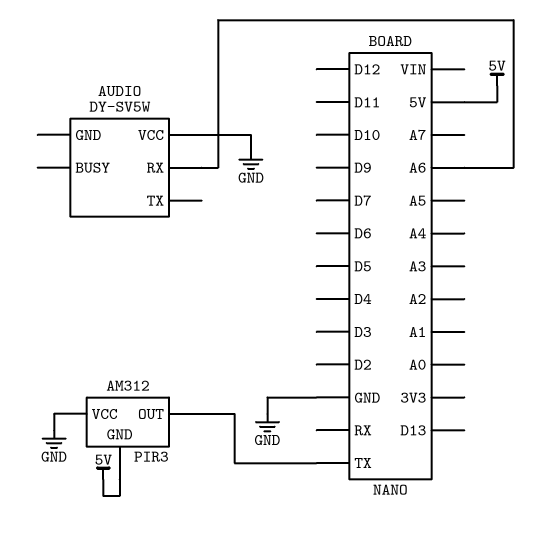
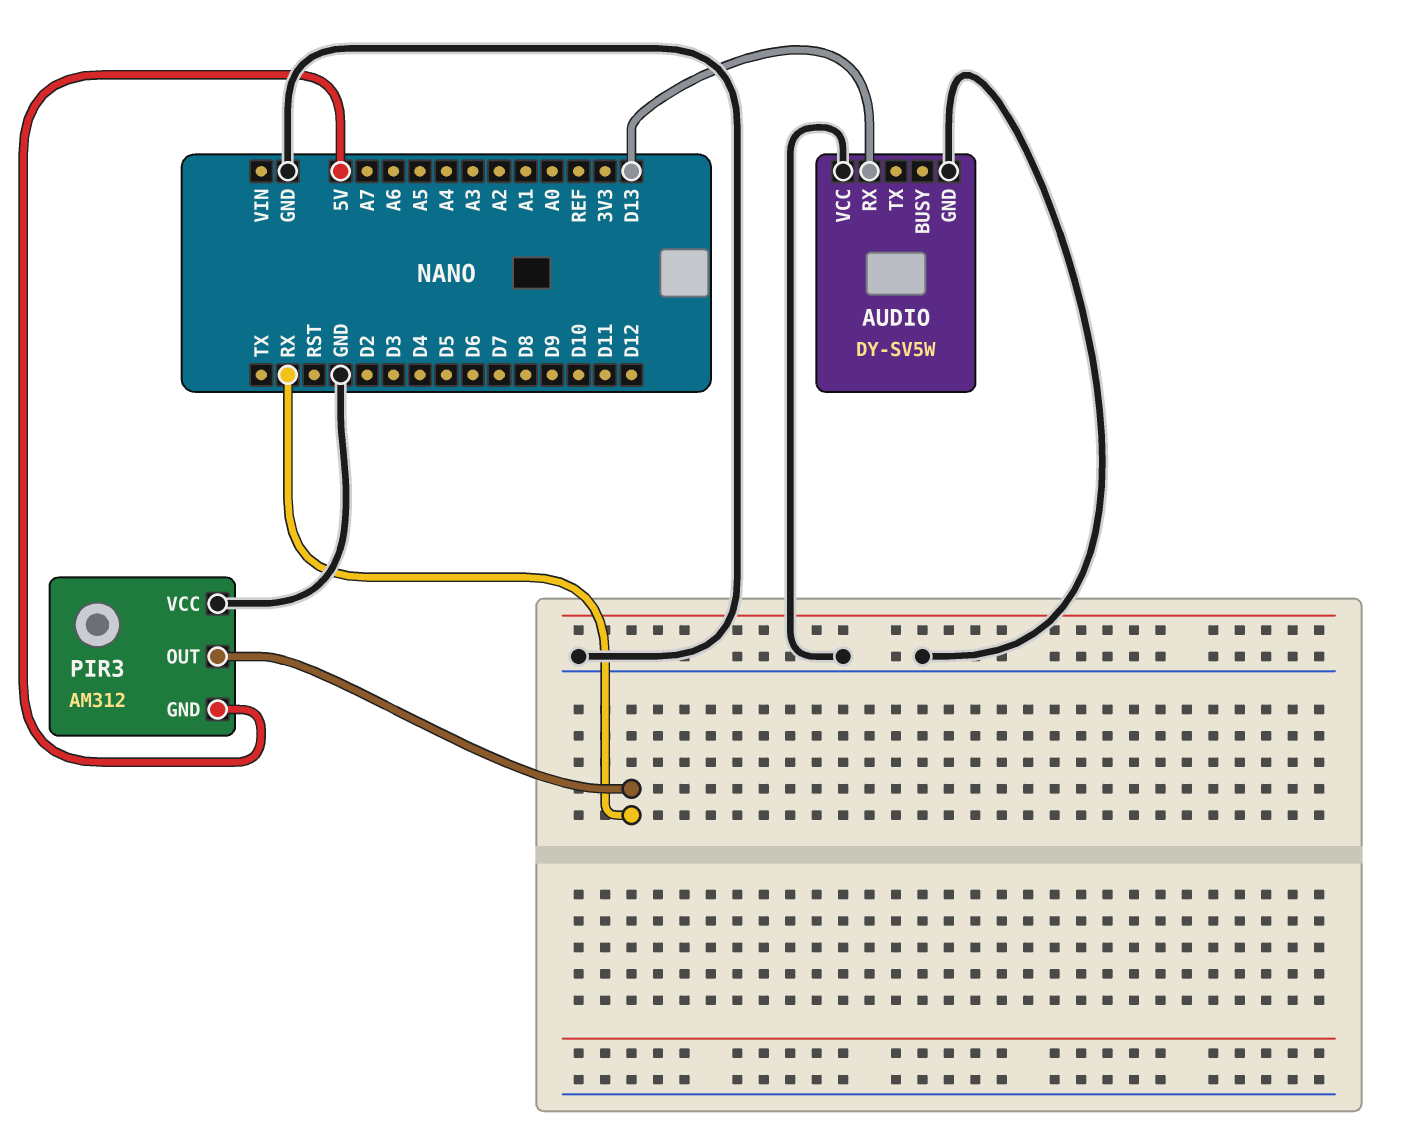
AUDIO pin GND: none -> GND
AUDIO pin RX: A6 -> D13
PIR3 pin OUT: TX -> RX

